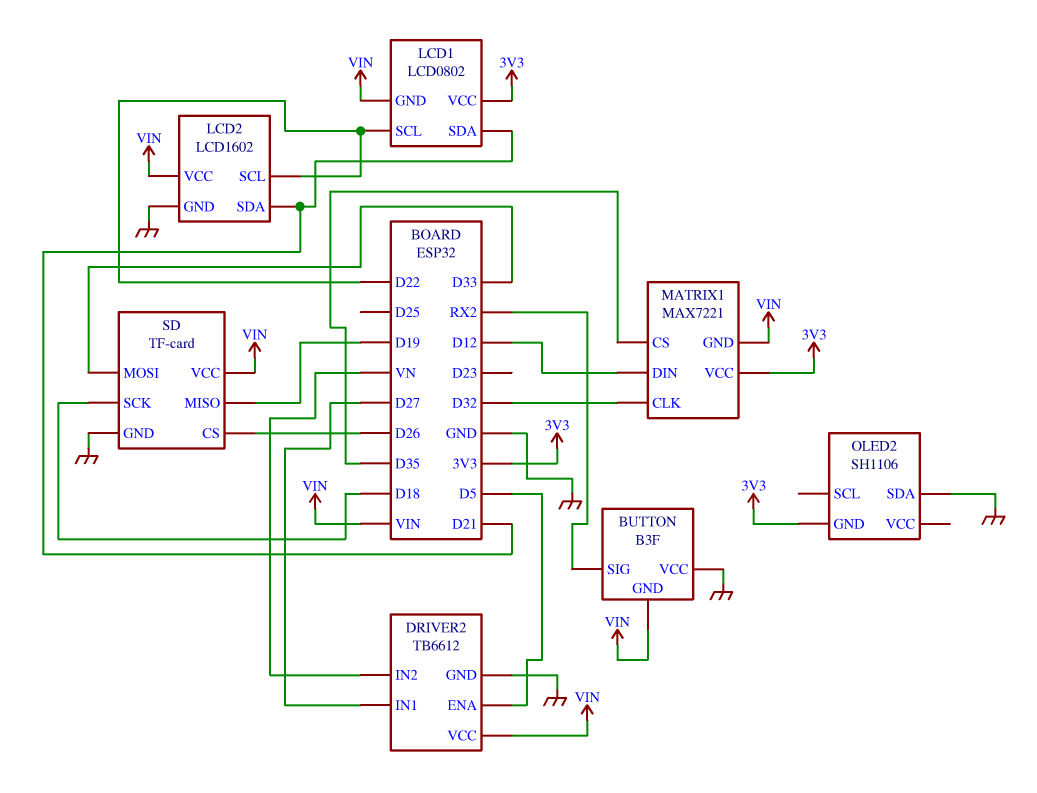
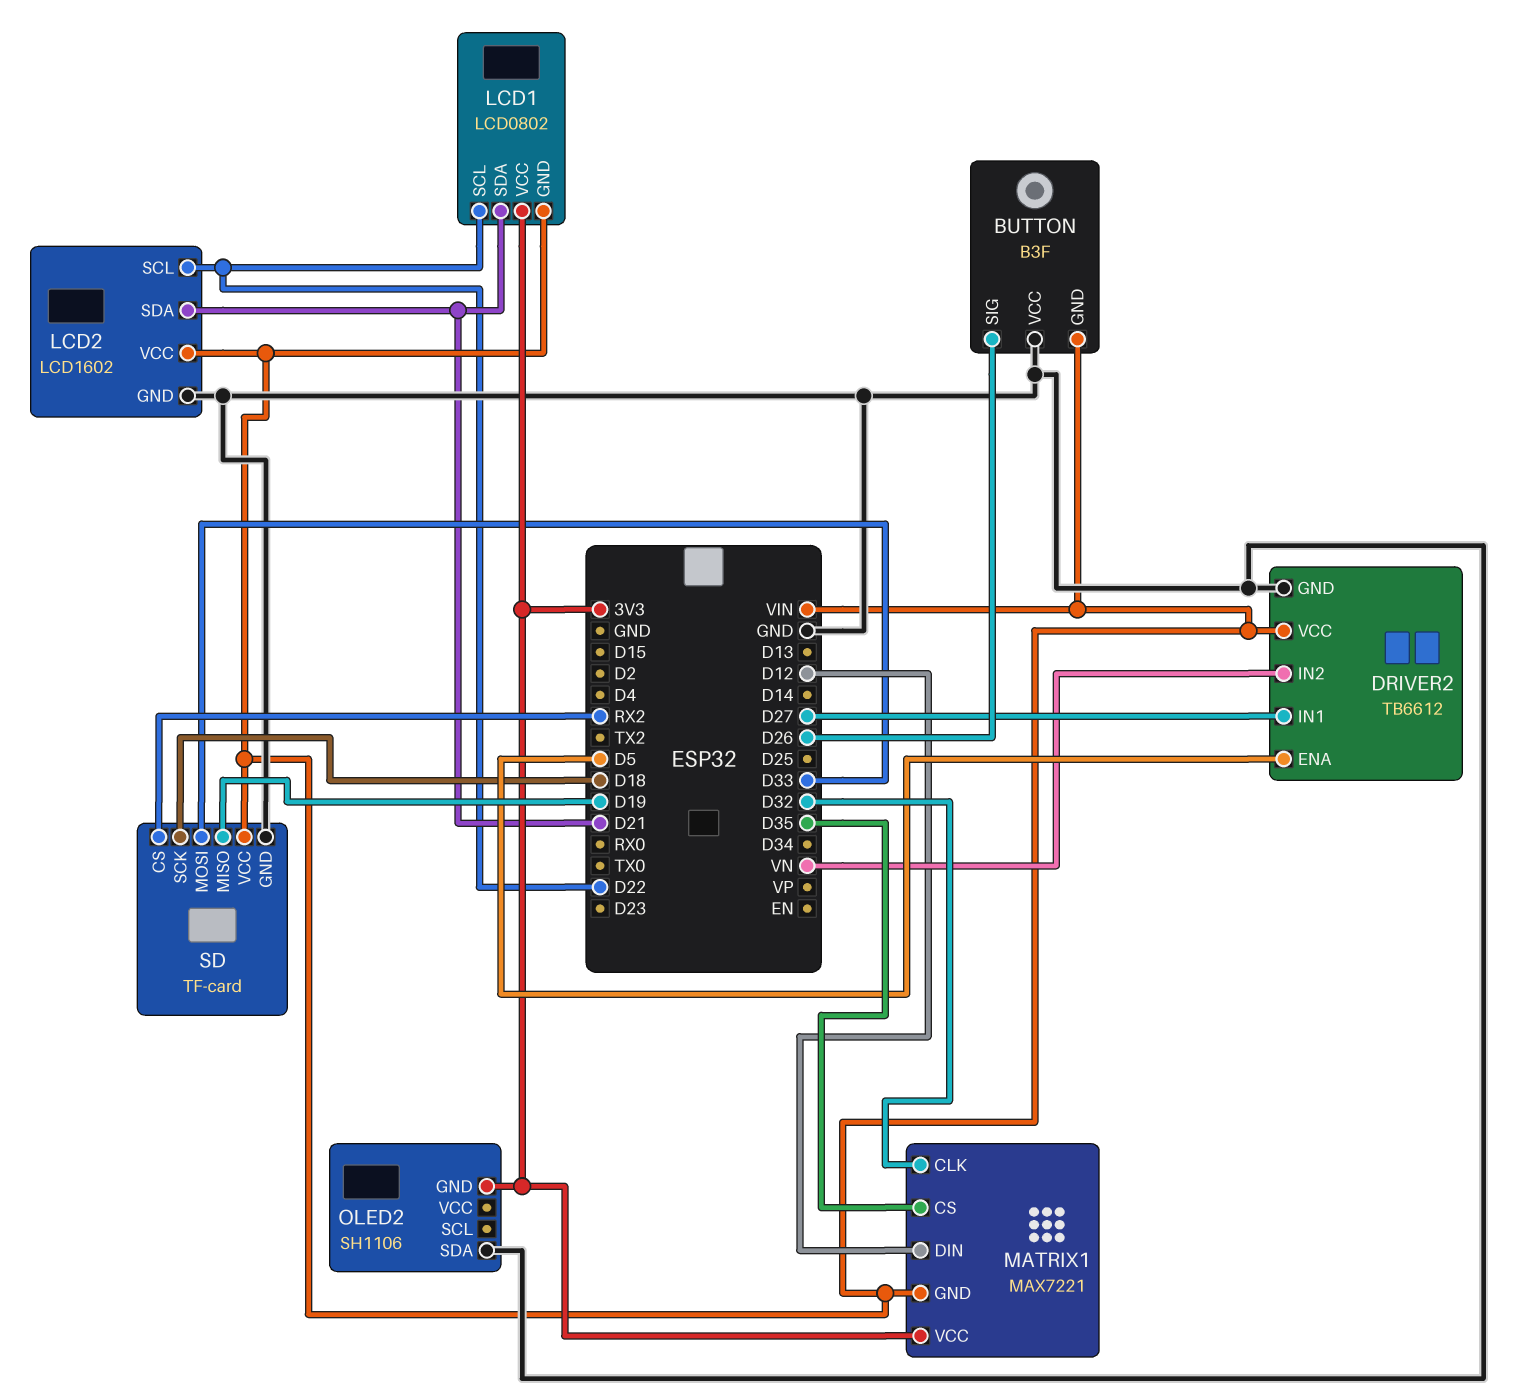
BUTTON pin SIG: RX2 -> D26
SD pin CS: D26 -> RX2

